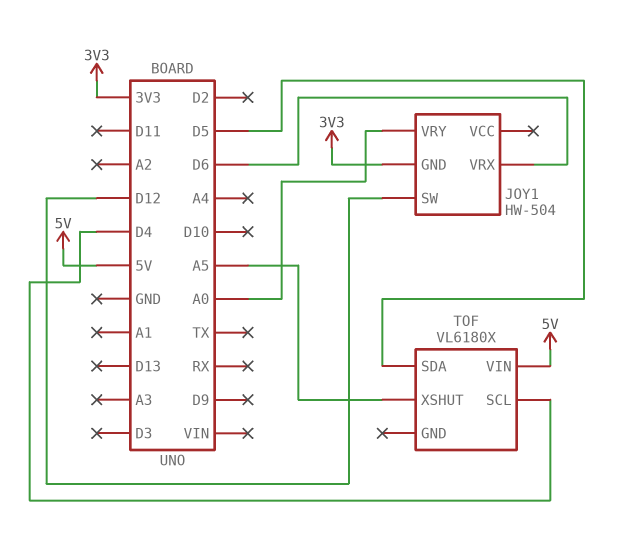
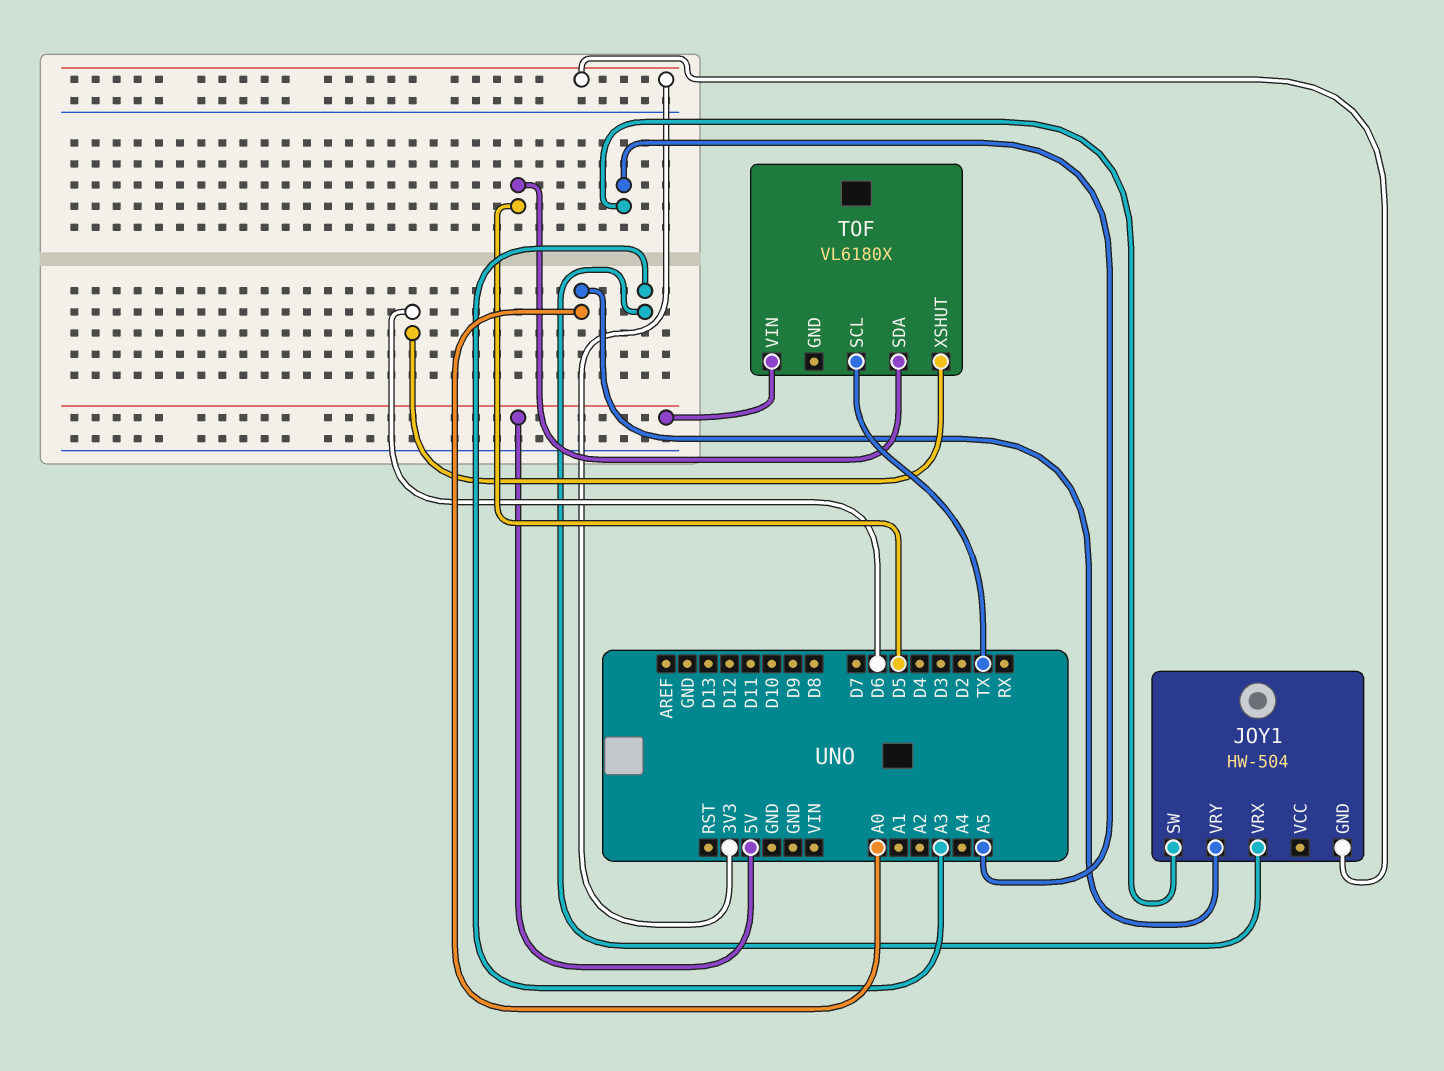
JOY1 pin SW: D12 -> A5
JOY1 pin VRX: D6 -> A3
TOF pin SCL: D4 -> TX
TOF pin XSHUT: A5 -> D6

